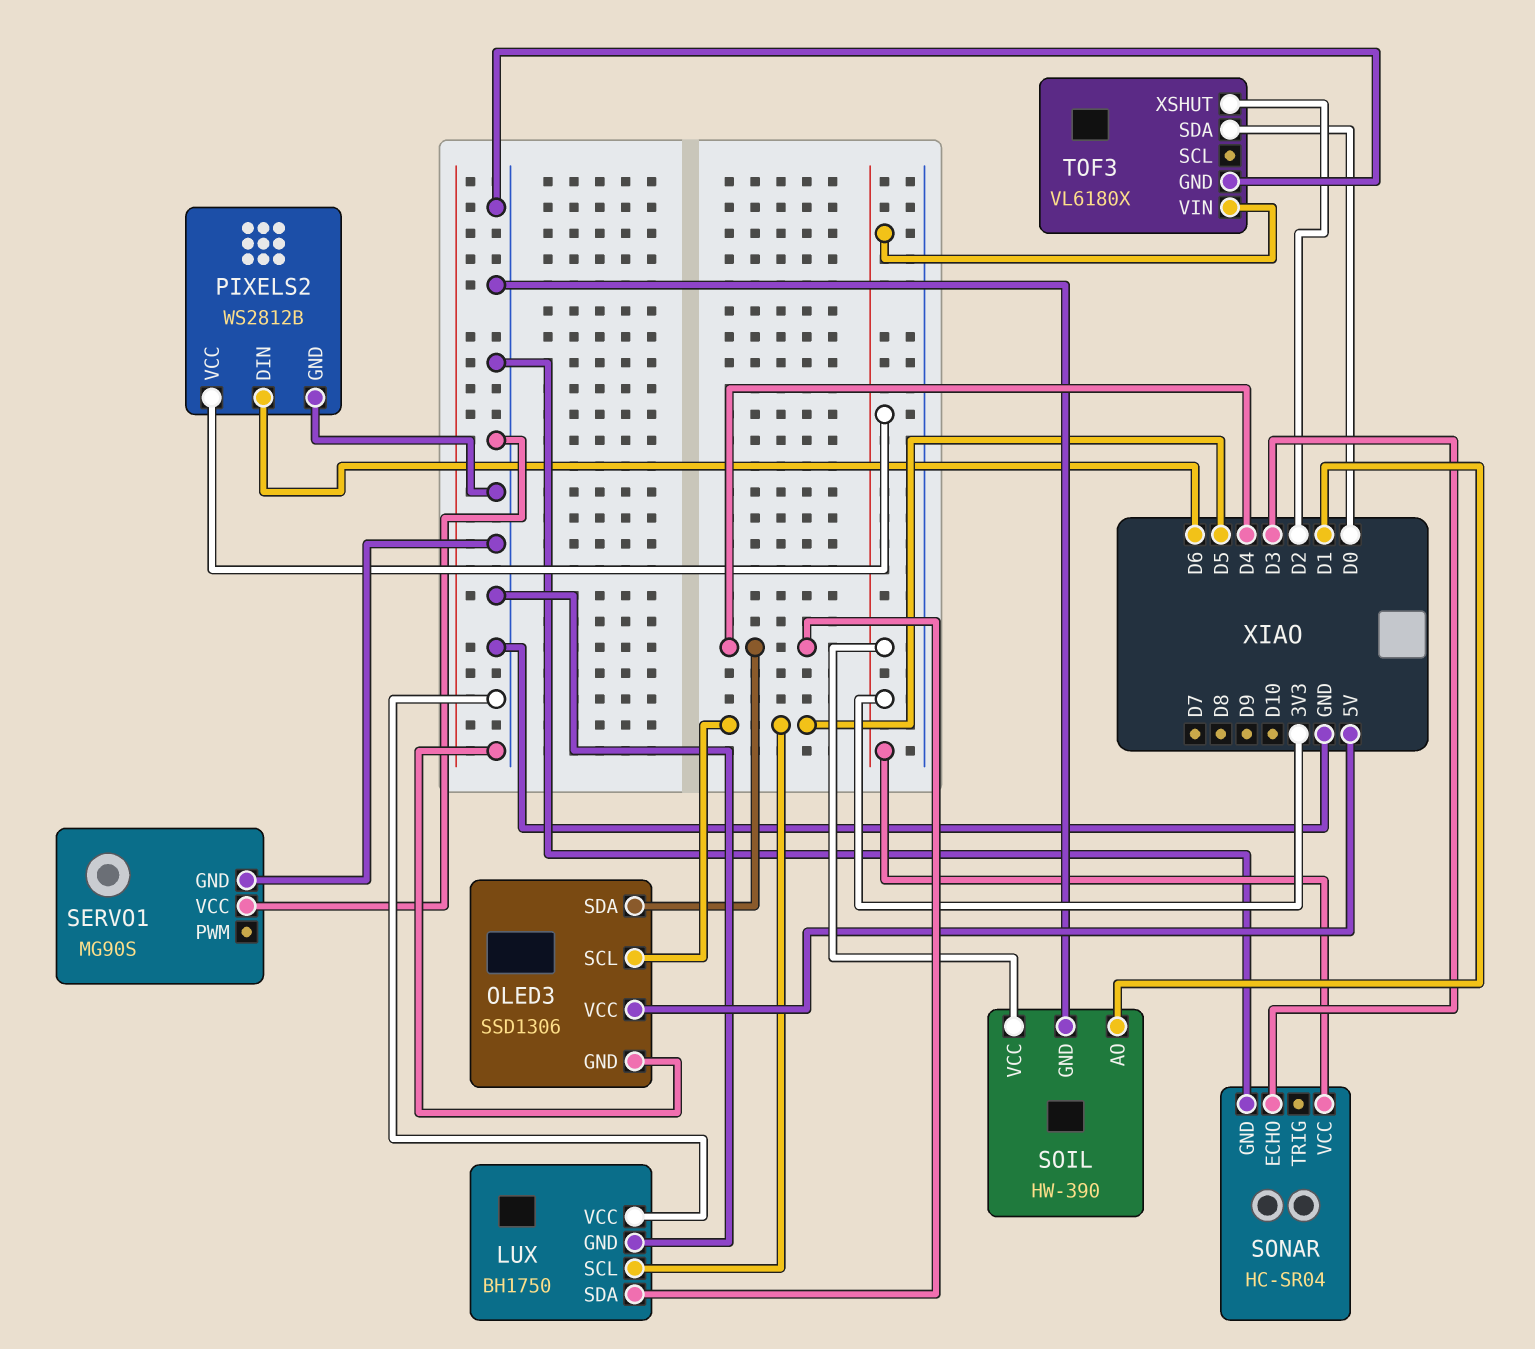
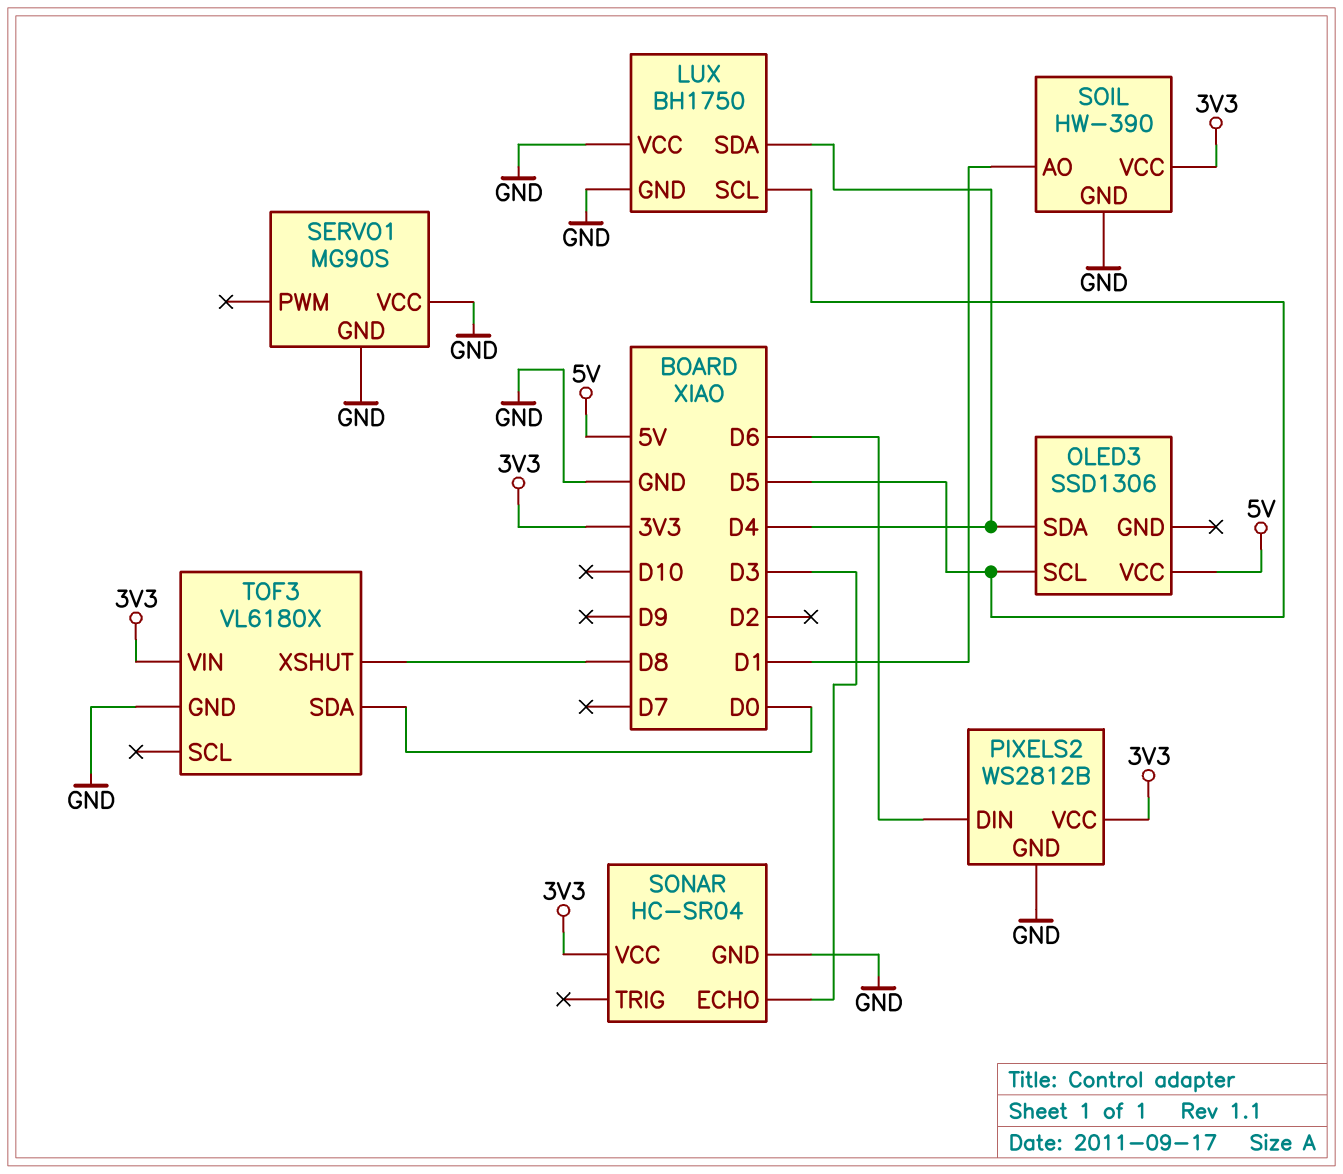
OLED3 pin GND: GND -> none
TOF3 pin XSHUT: D2 -> D8

